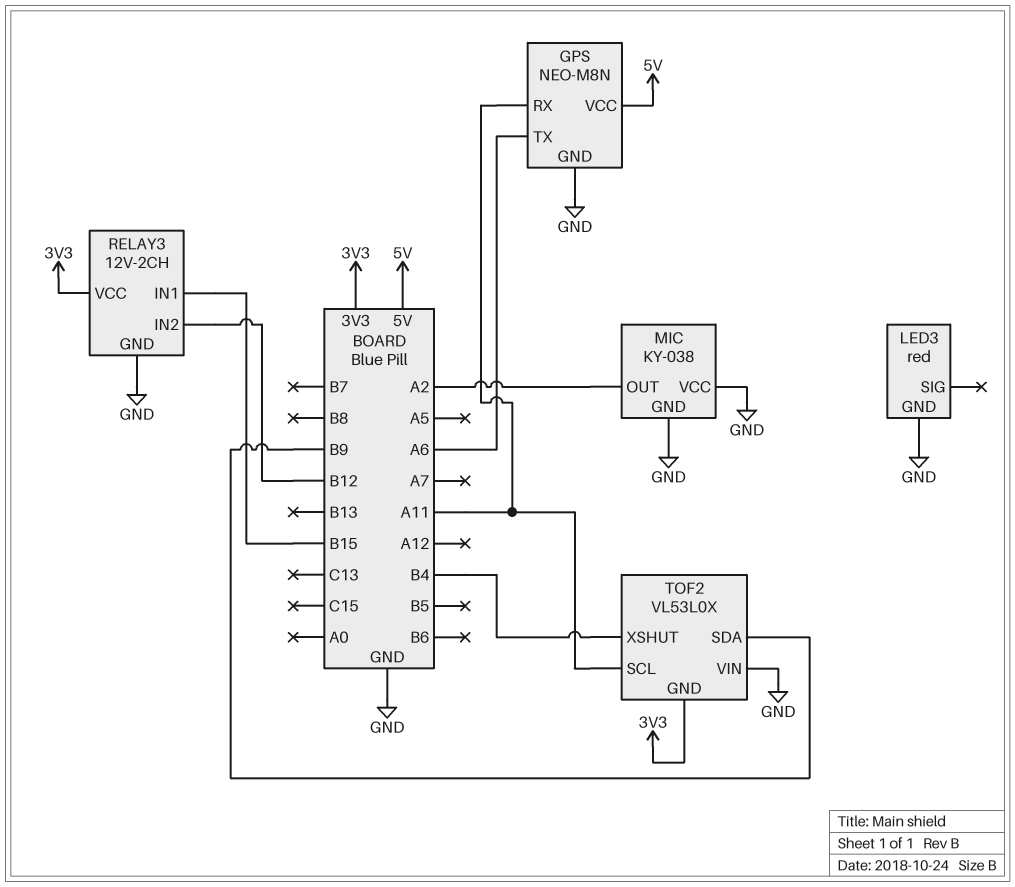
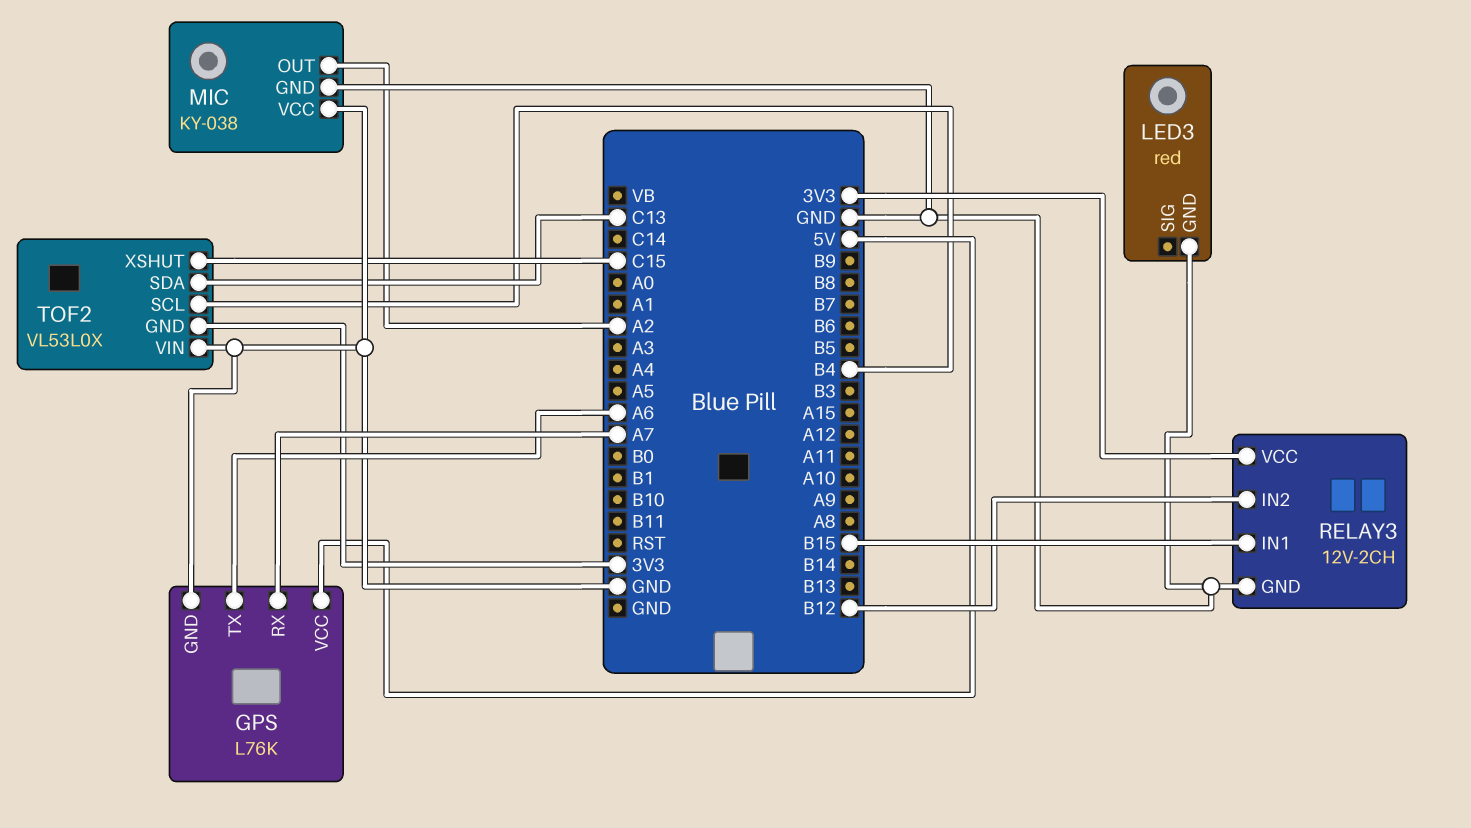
GPS: NEO-M8N -> L76K
GPS pin RX: A11 -> A7
TOF2 pin SCL: A11 -> B4
TOF2 pin SDA: B9 -> C13
TOF2 pin XSHUT: B4 -> C15

